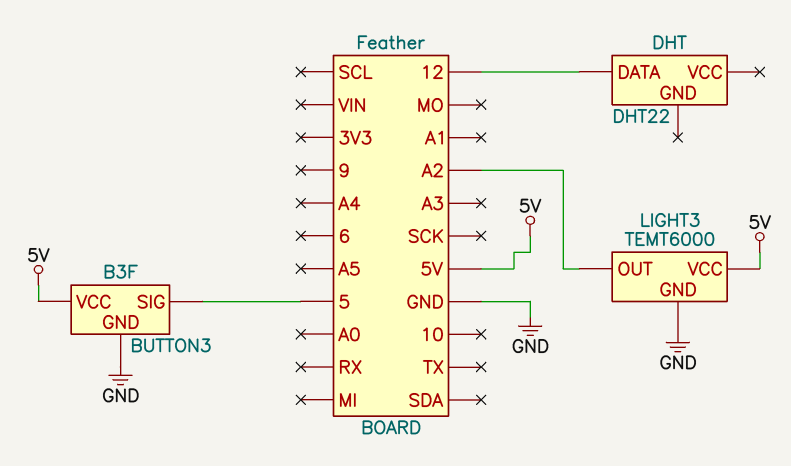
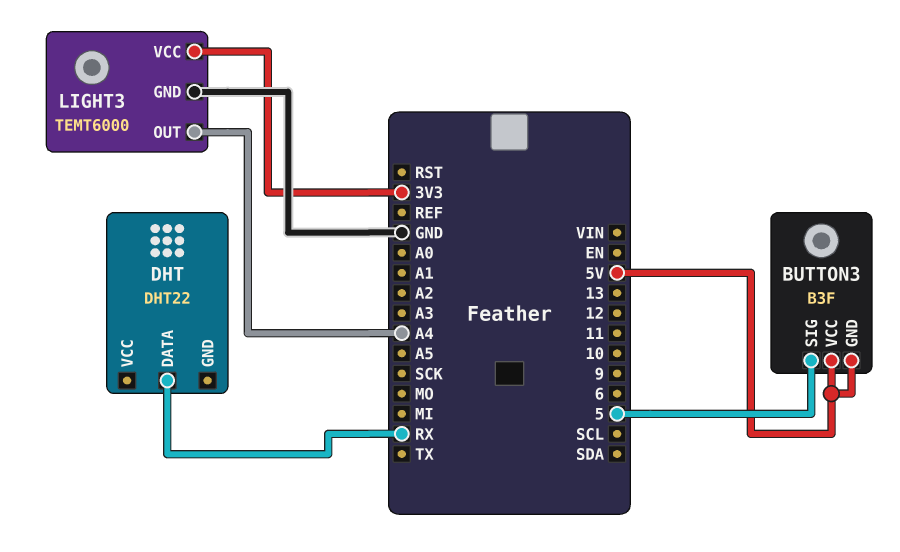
BUTTON3 pin GND: GND -> 5V
DHT pin DATA: 12 -> RX
LIGHT3 pin OUT: A2 -> A4
LIGHT3 pin VCC: 5V -> 3V3

